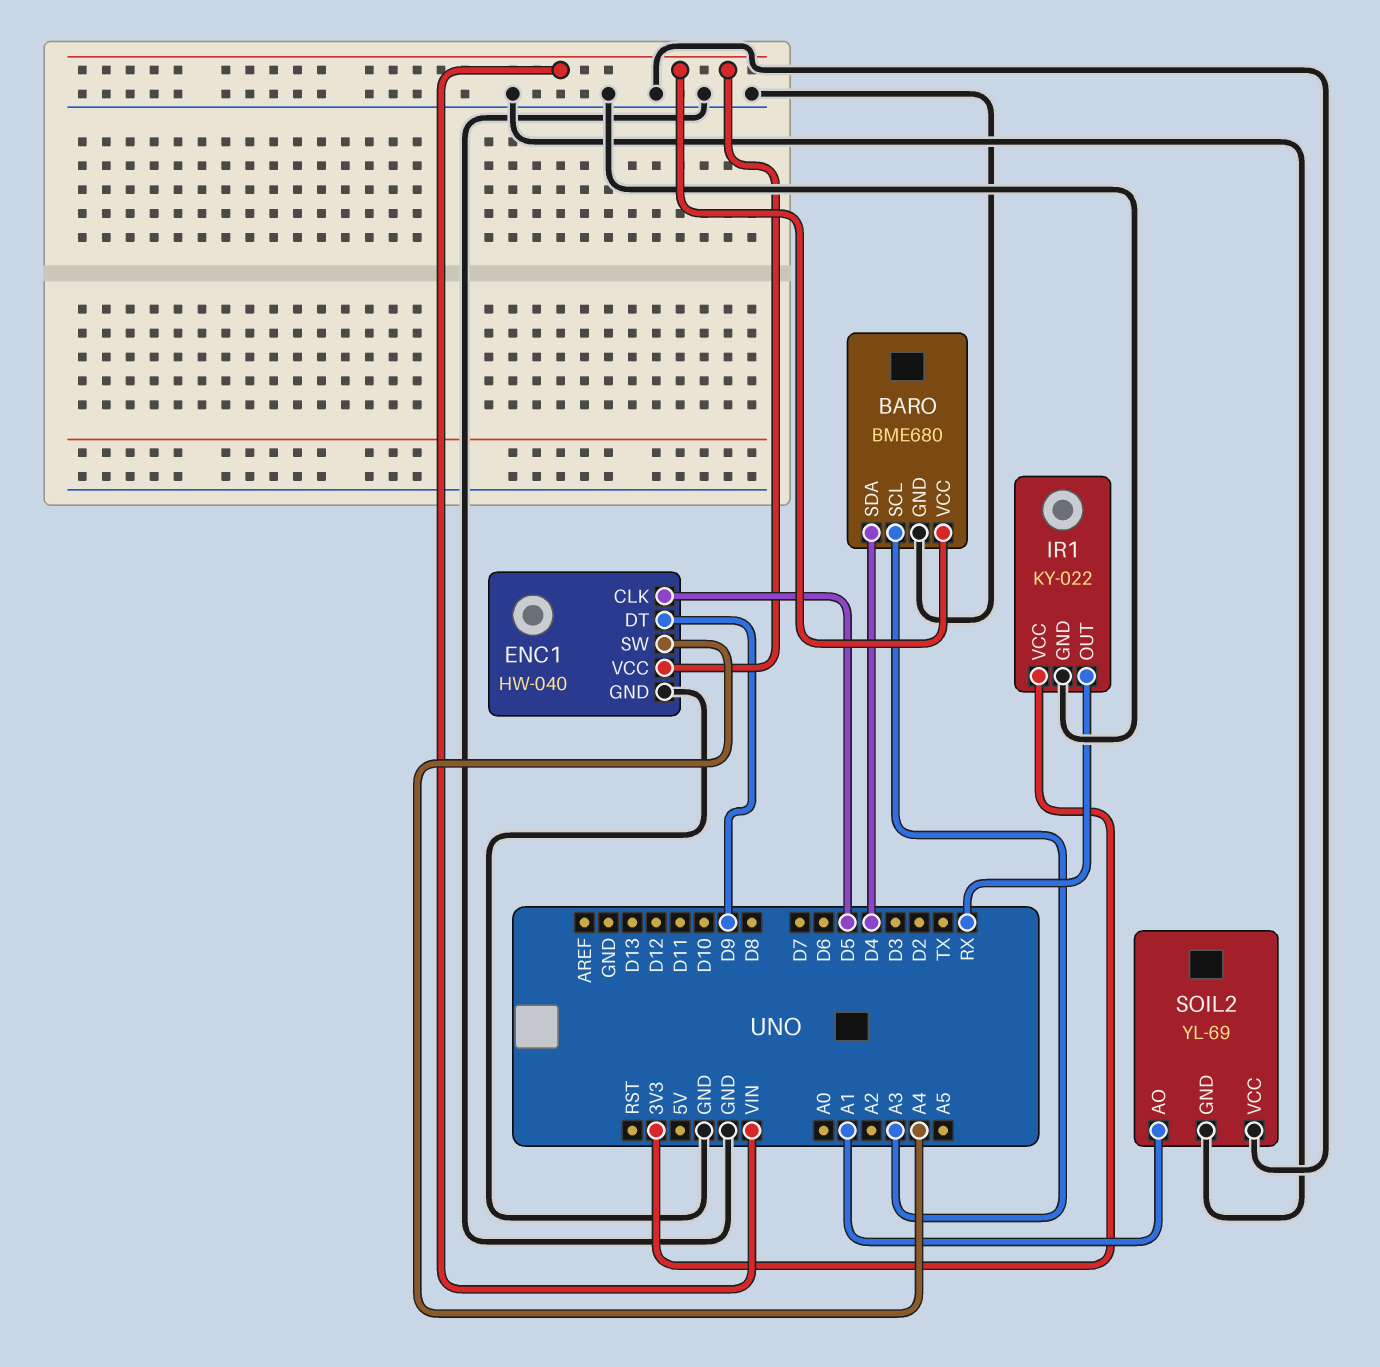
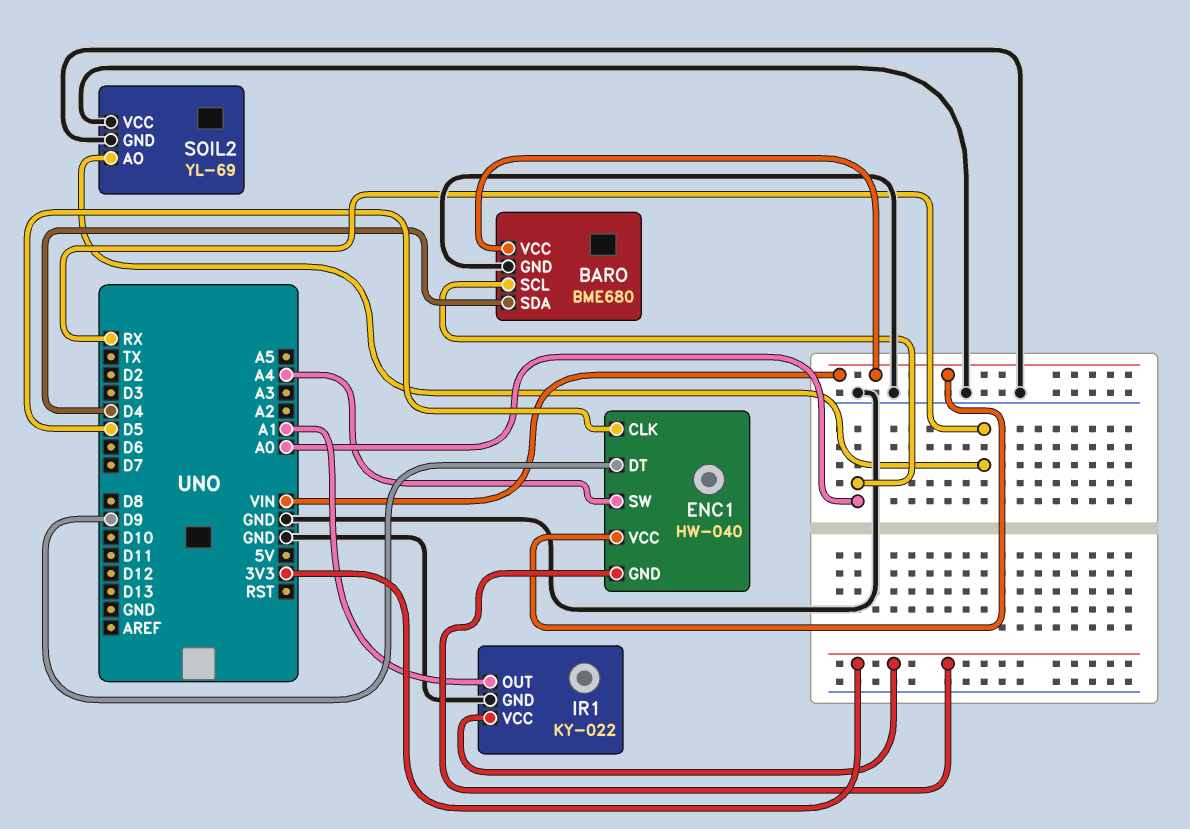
BARO pin SCL: A3 -> A0
ENC1 pin GND: GND -> 3V3
IR1 pin OUT: RX -> A1
SOIL2 pin AO: A1 -> RX

